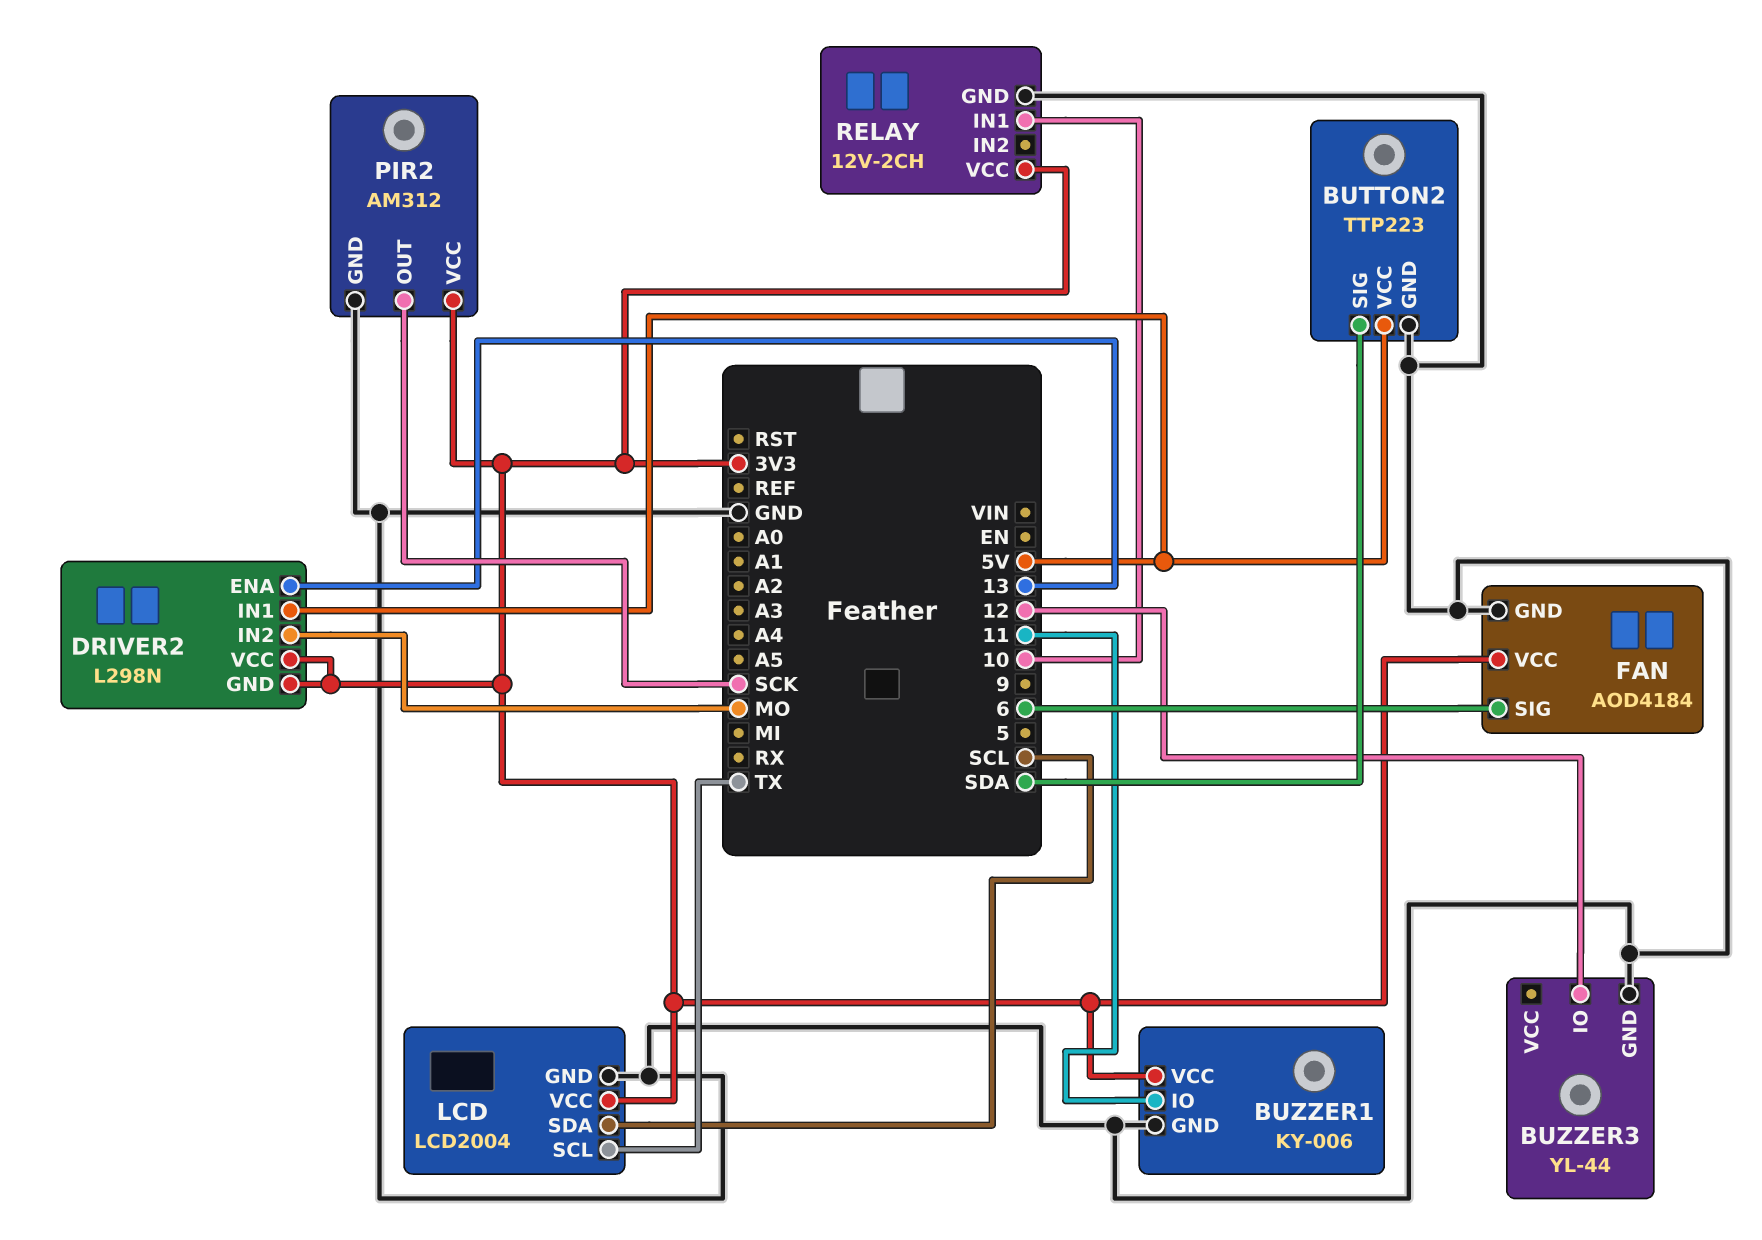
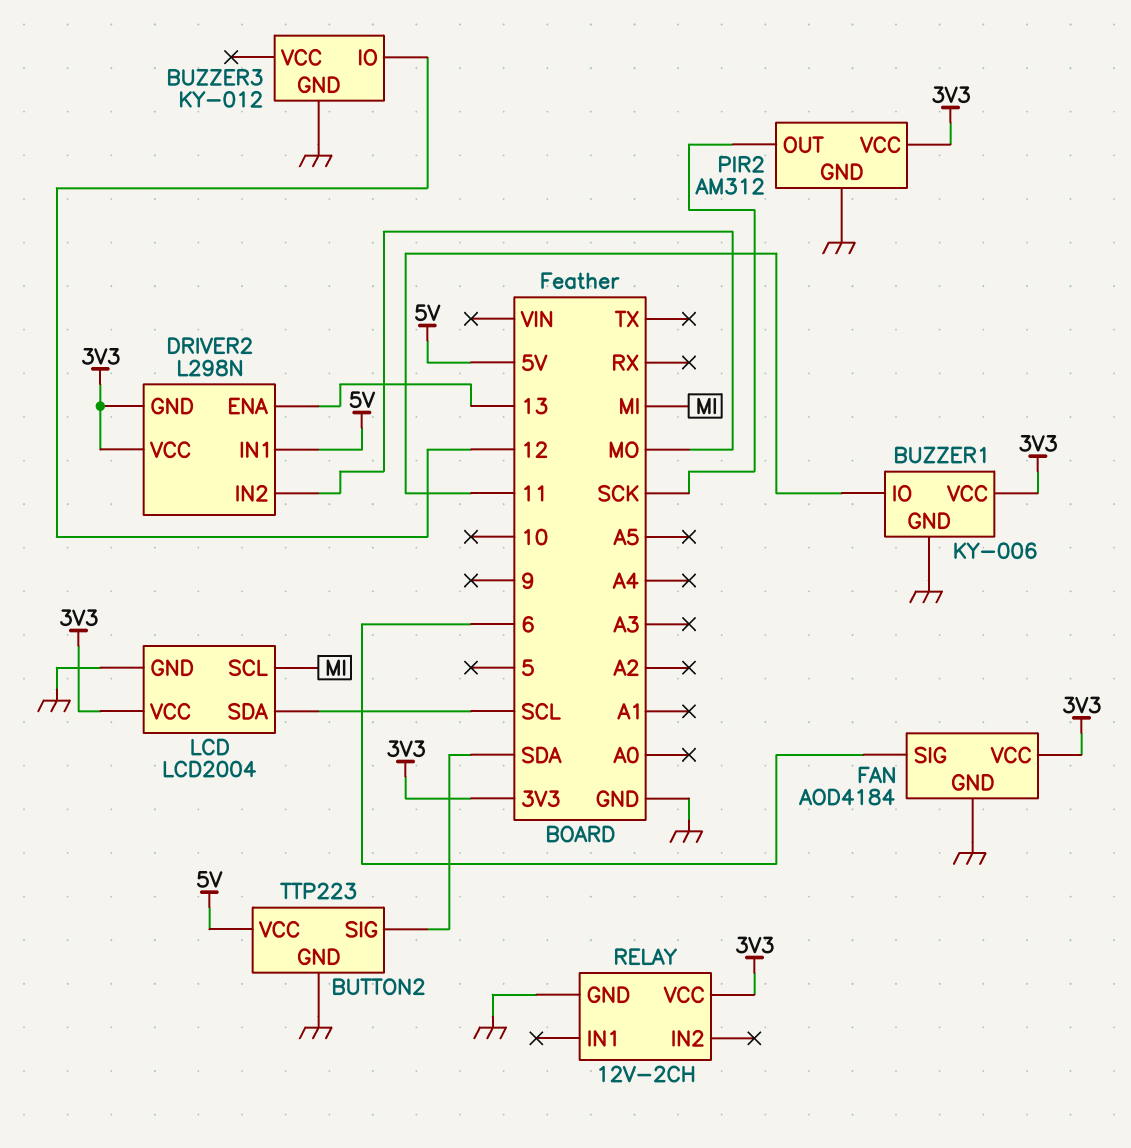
BUZZER3: YL-44 -> KY-012
LCD pin SCL: TX -> MI
RELAY pin IN1: 10 -> none

